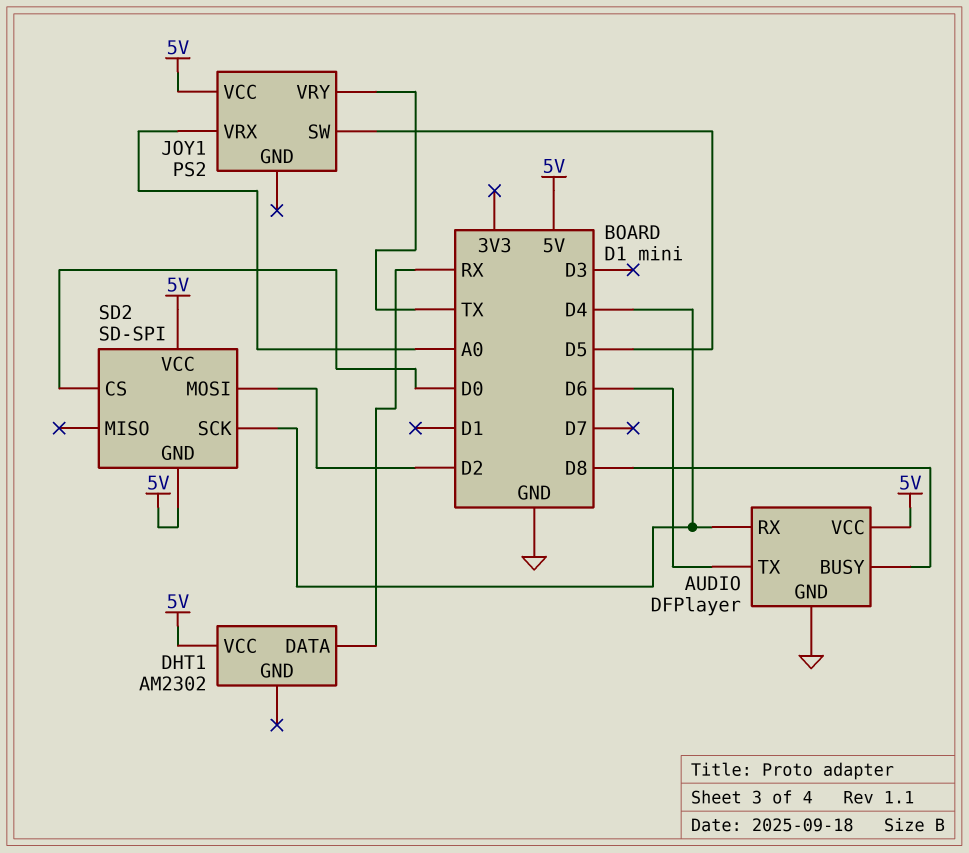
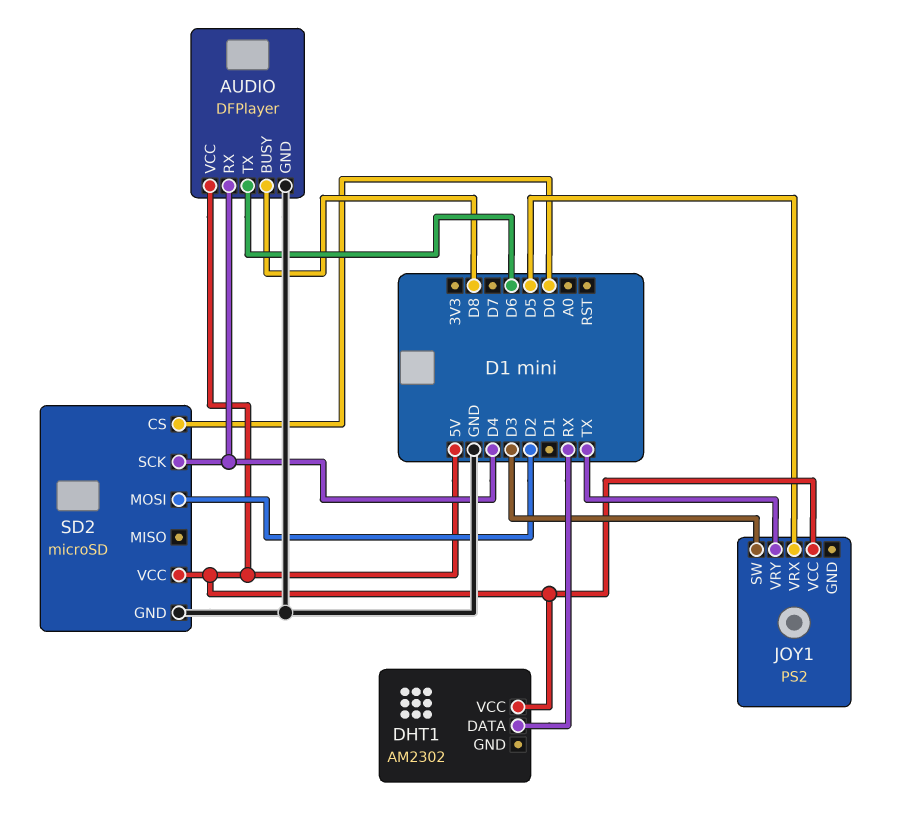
JOY1 pin SW: D5 -> D3
JOY1 pin VRX: A0 -> D5
SD2: SD-SPI -> microSD
SD2 pin GND: 5V -> GND

